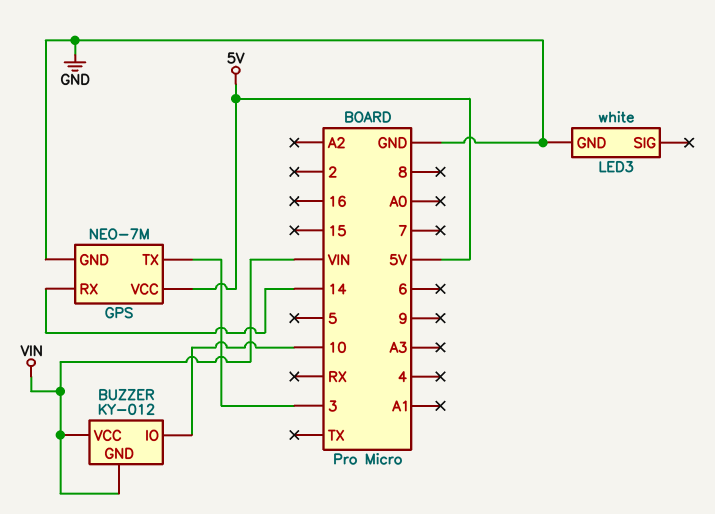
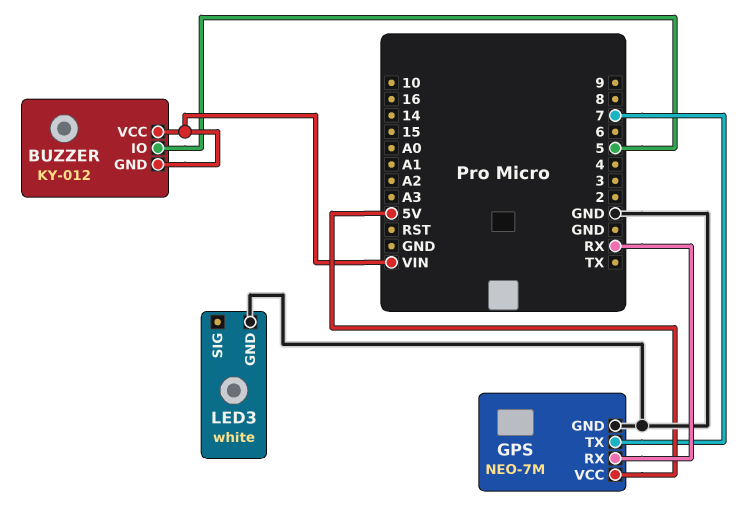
BUZZER pin IO: 10 -> 5
GPS pin RX: 14 -> RX
GPS pin TX: 3 -> 7

